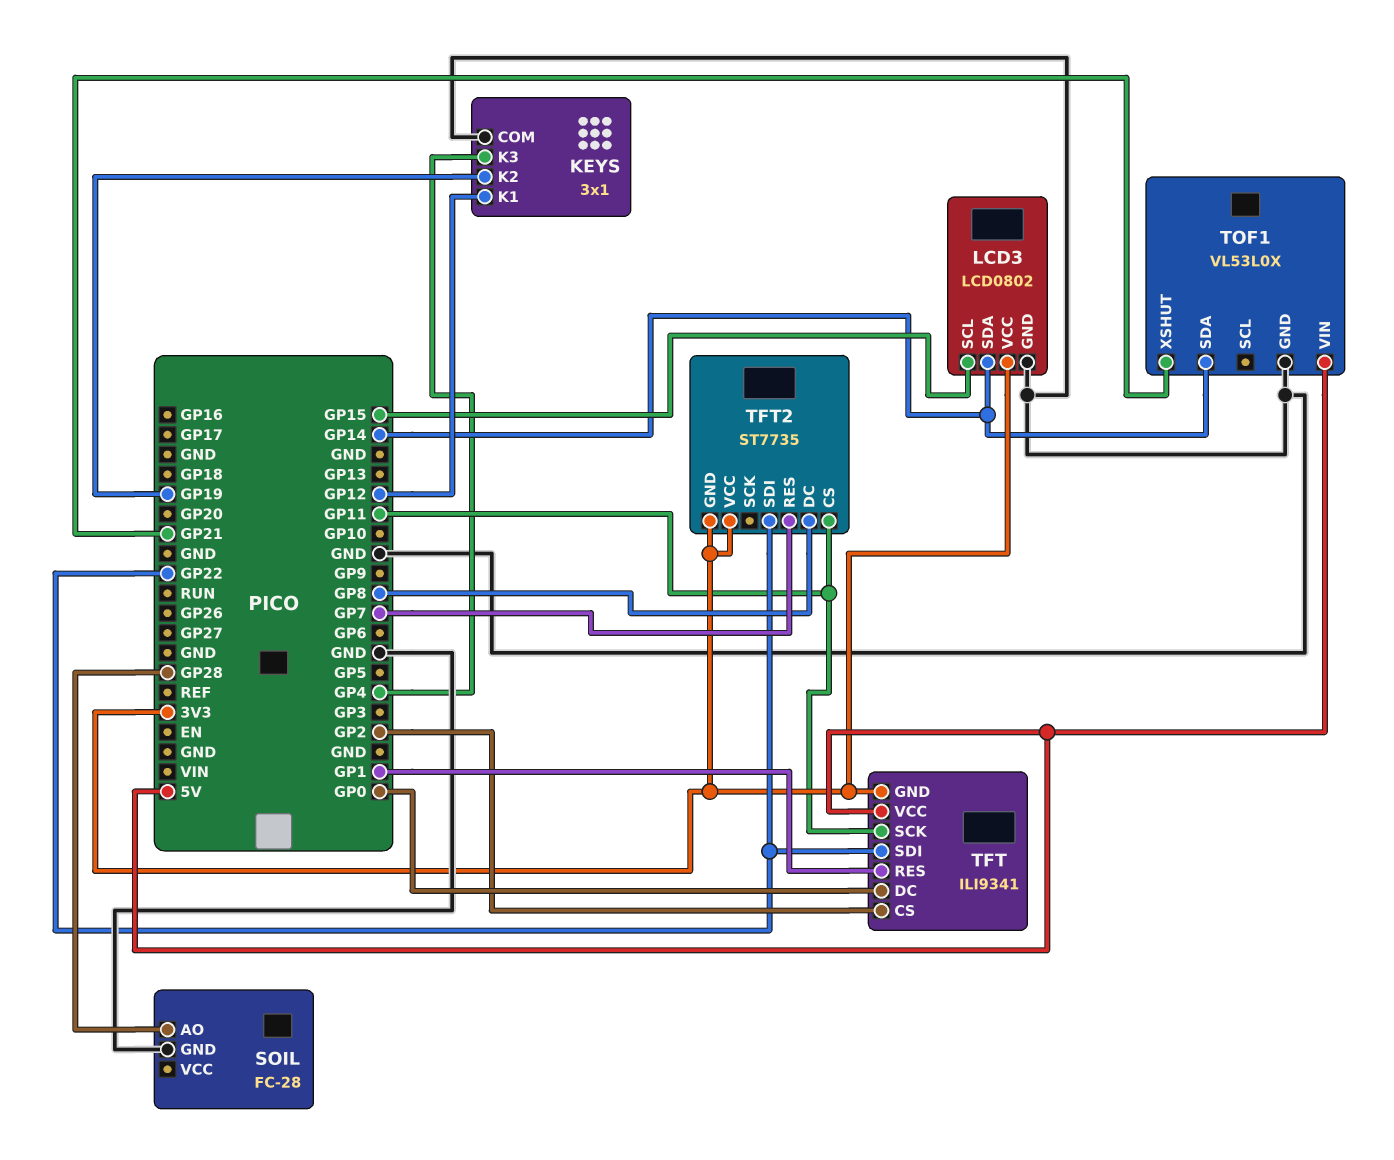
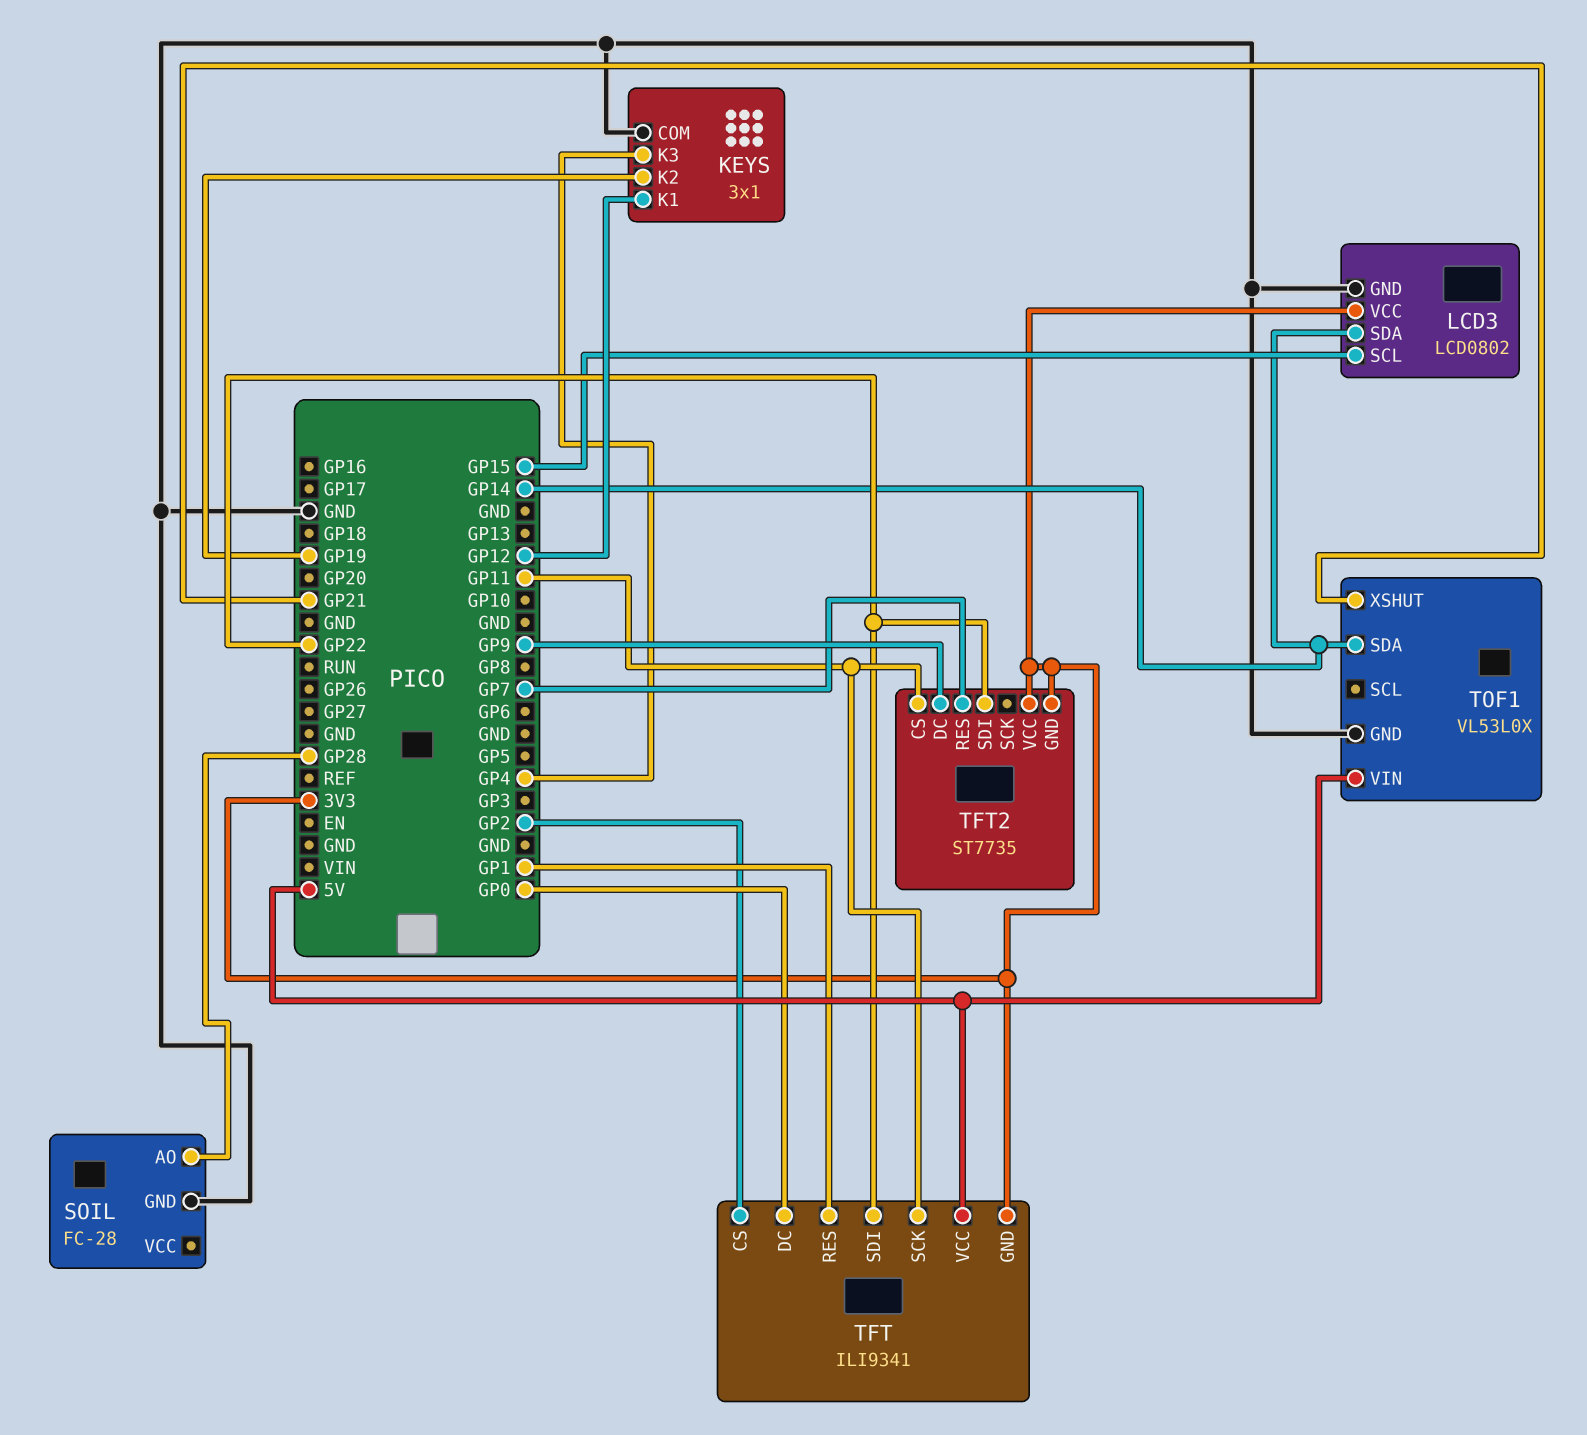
TFT2 pin DC: GP8 -> GP9

